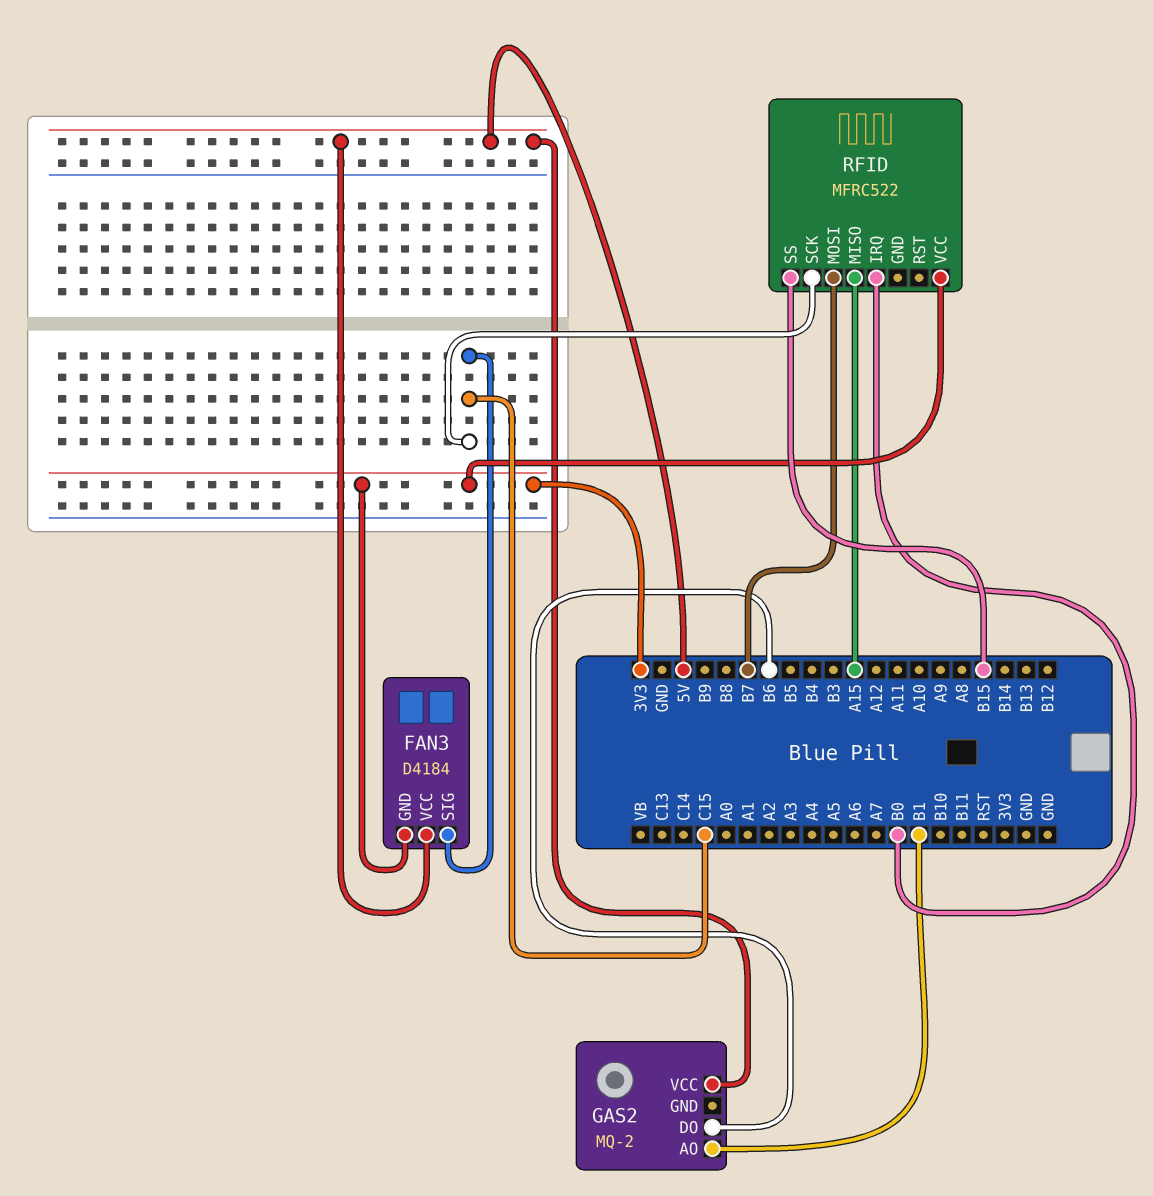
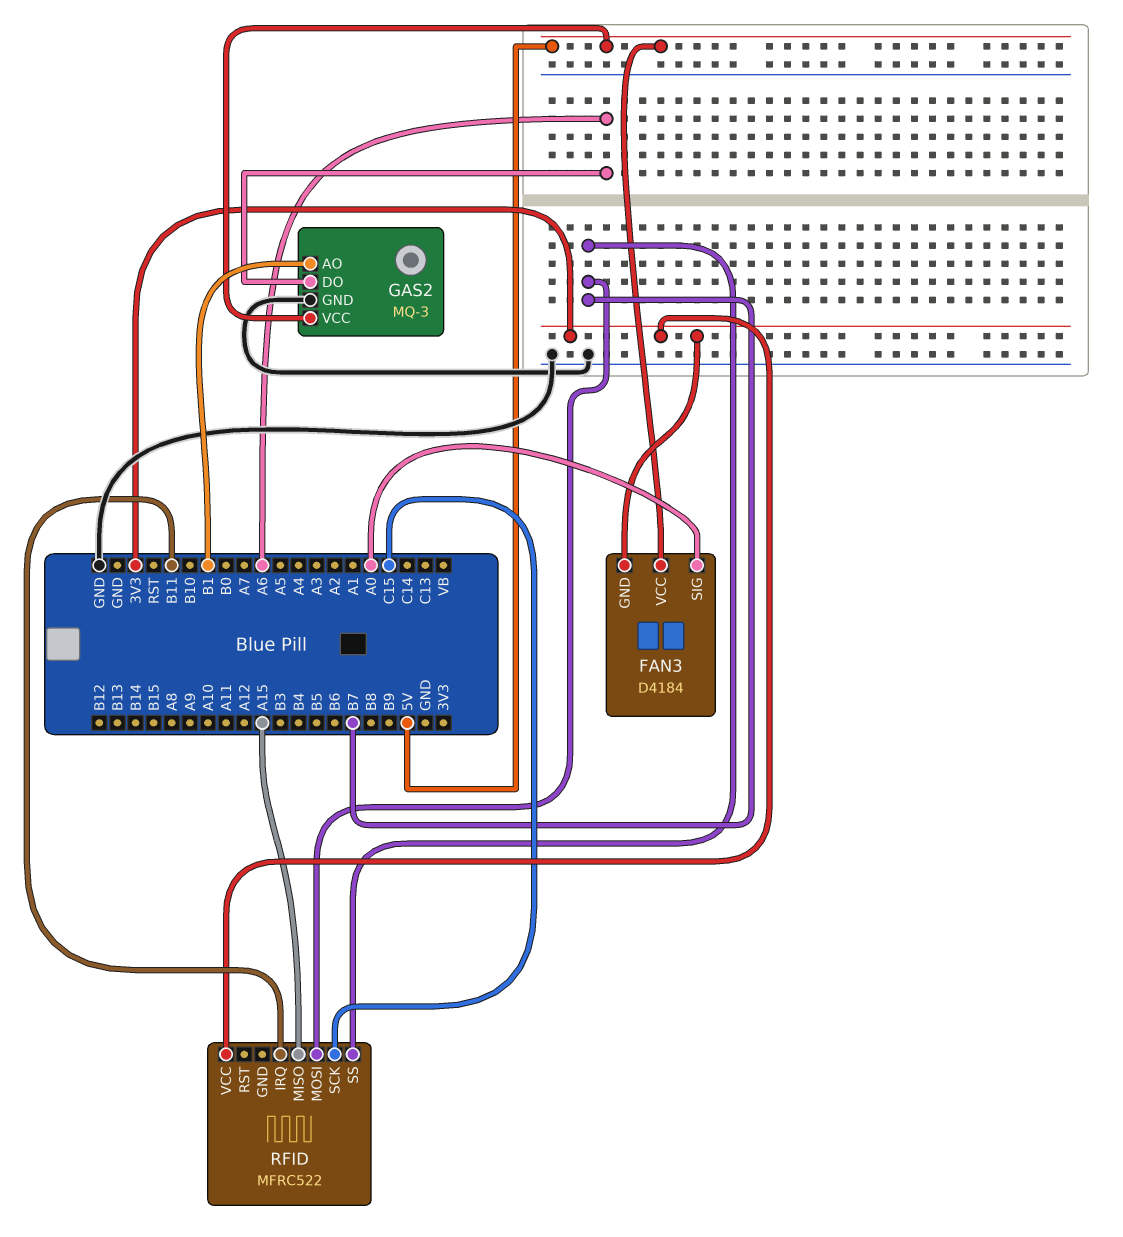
FAN3 pin SIG: C15 -> A0
GAS2: MQ-2 -> MQ-3
GAS2 pin DO: B6 -> A6
GAS2 pin GND: none -> GND
RFID pin IRQ: B0 -> B11
RFID pin SS: B15 -> B7

